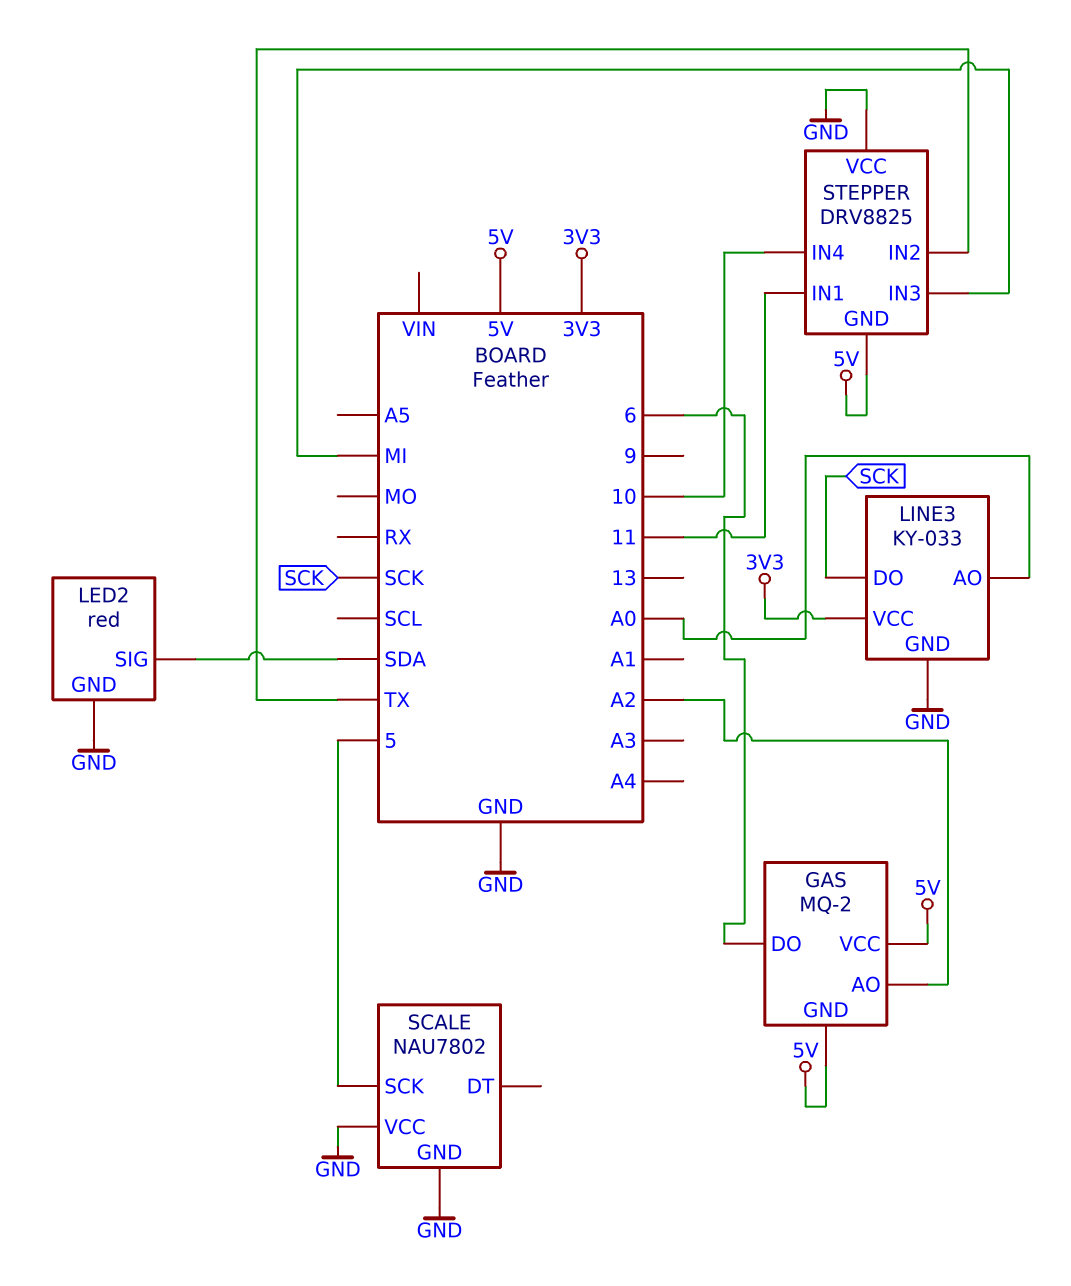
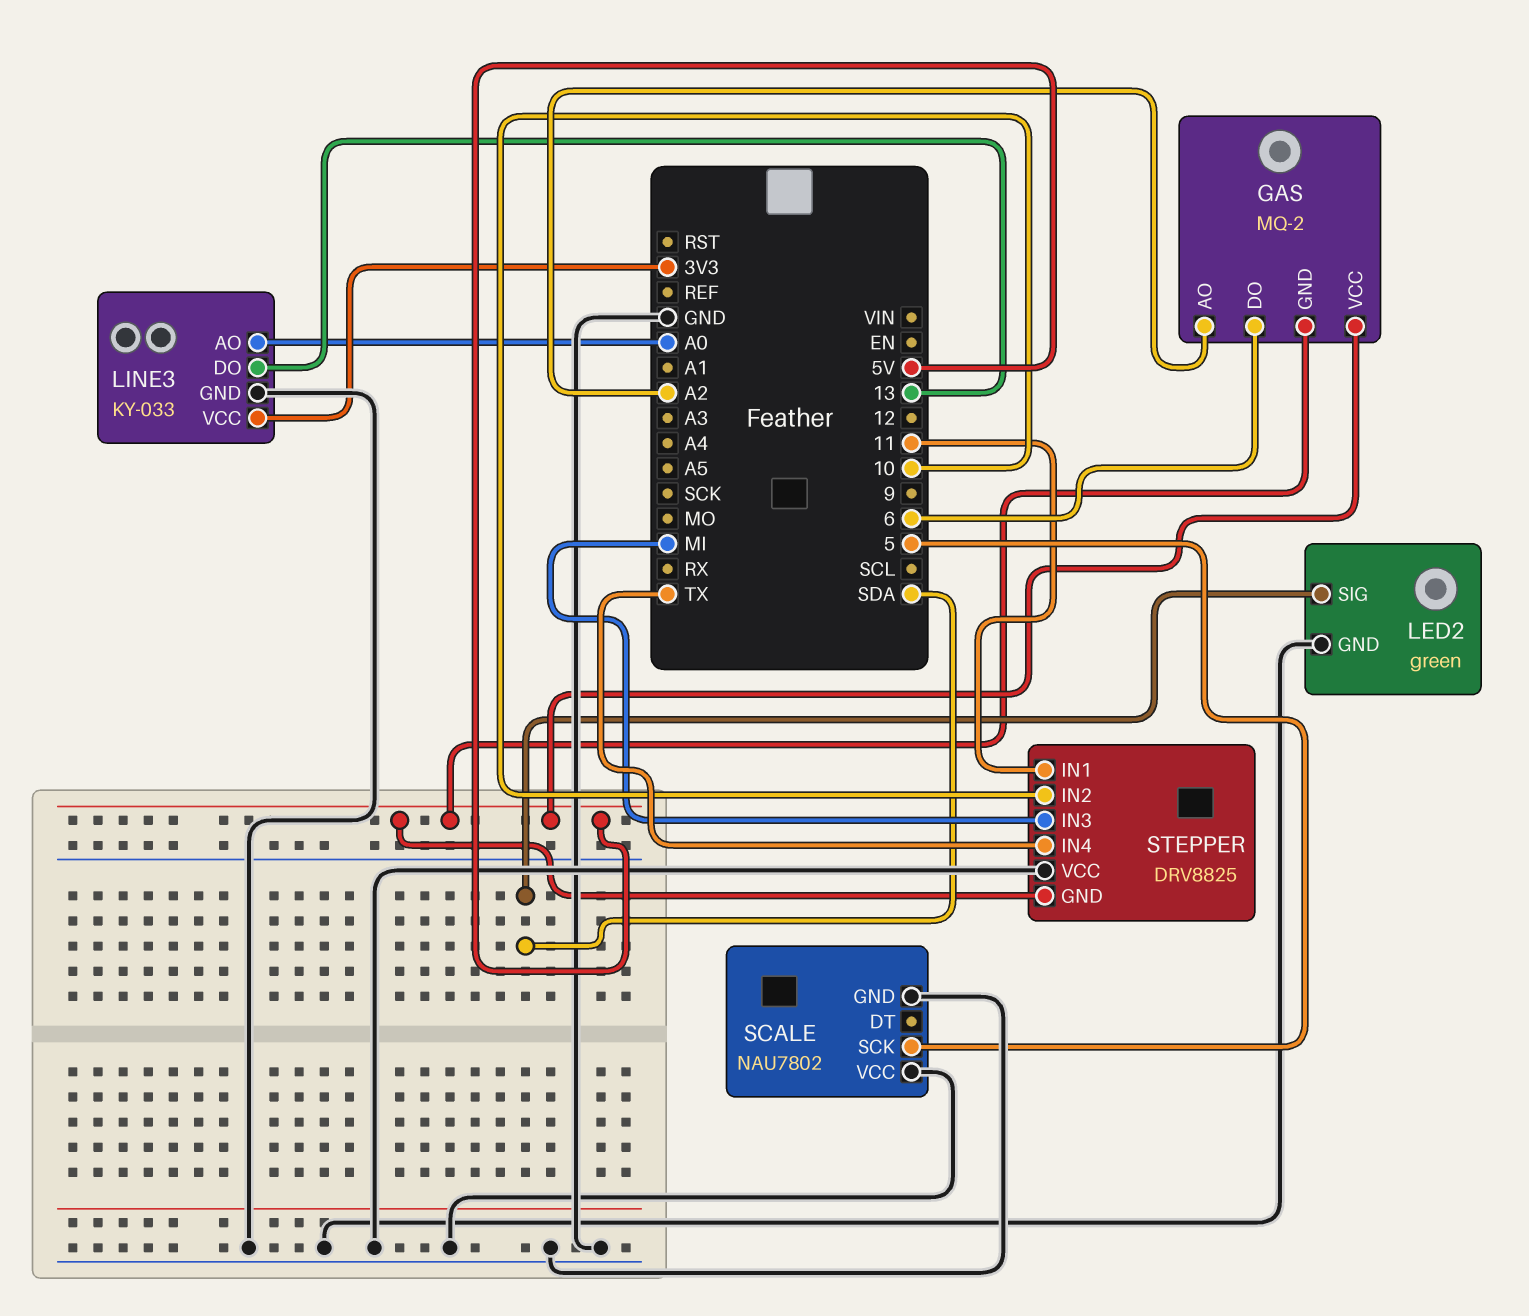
LED2: red -> green
LINE3 pin DO: SCK -> 13
STEPPER pin IN2: TX -> 10
STEPPER pin IN4: 10 -> TX

